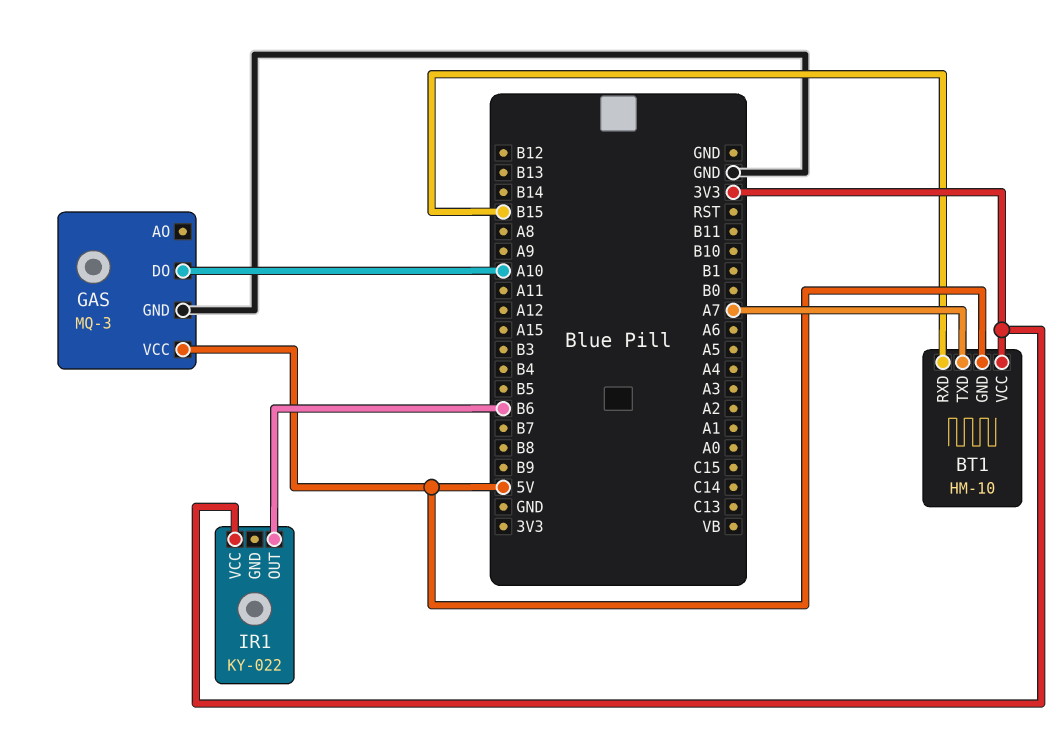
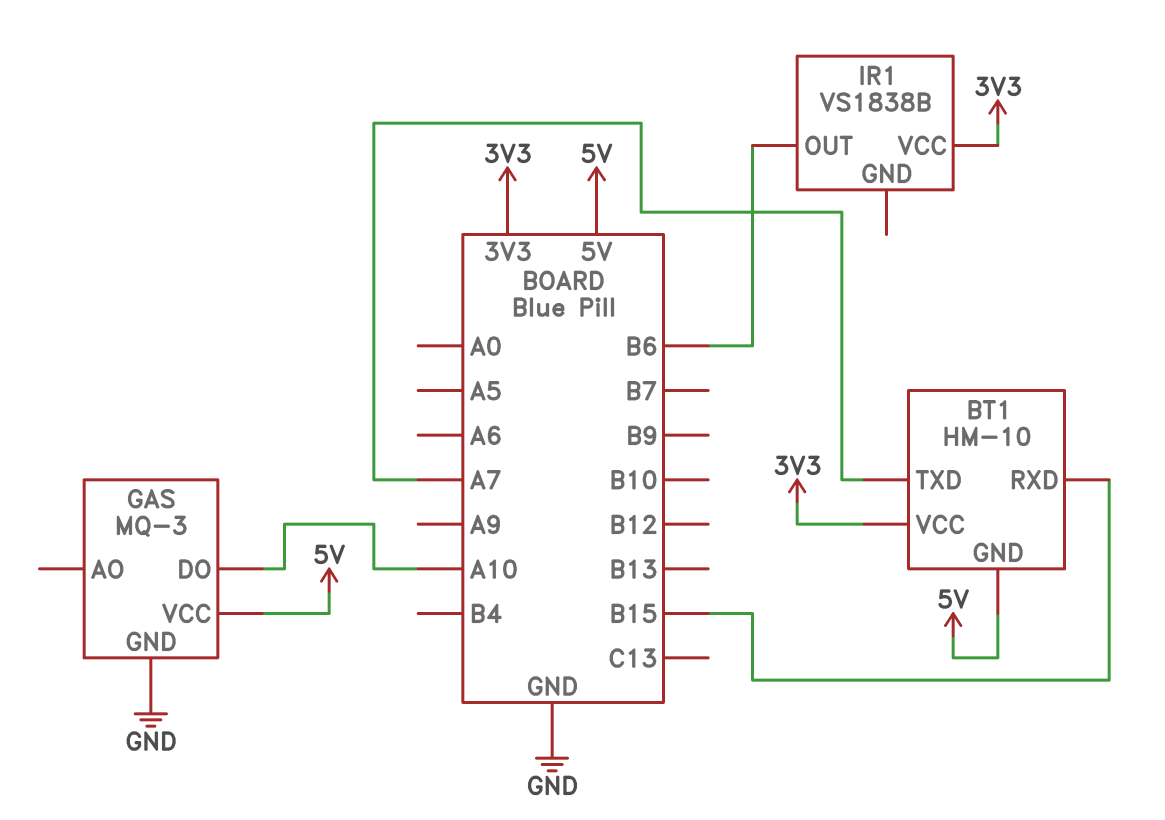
IR1: KY-022 -> VS1838B

